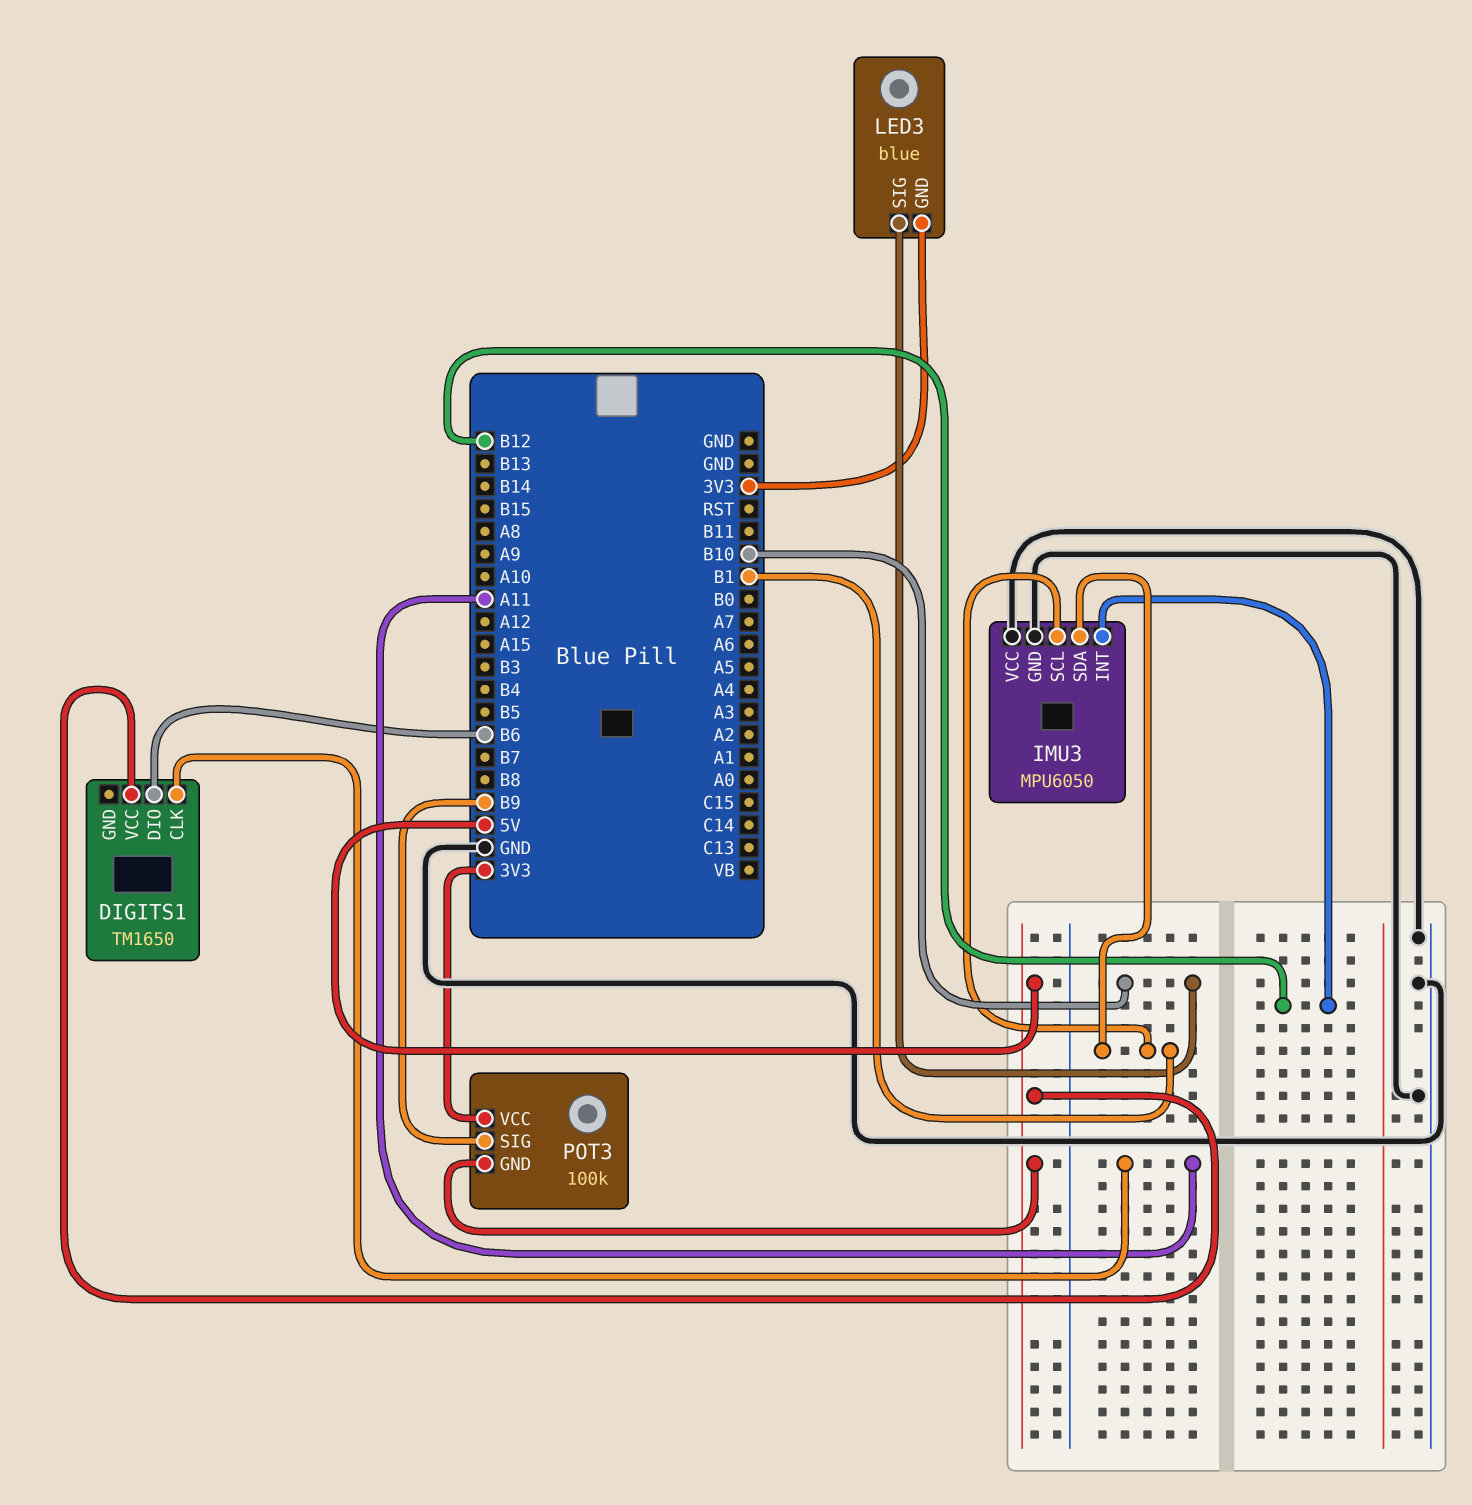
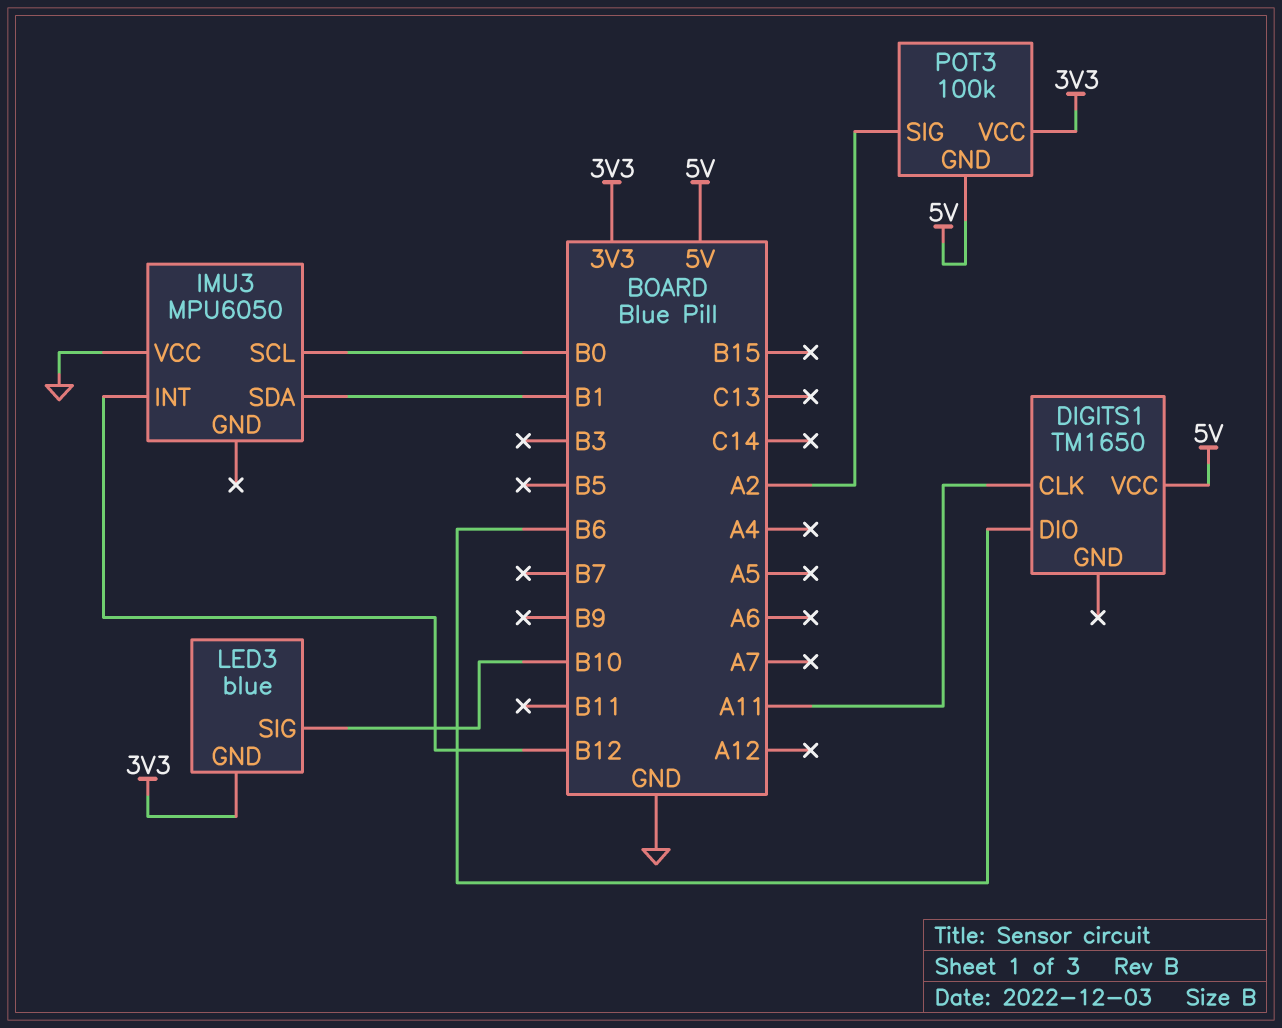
IMU3 pin GND: GND -> none
IMU3 pin SCL: B1 -> B0
POT3 pin SIG: B9 -> A2

